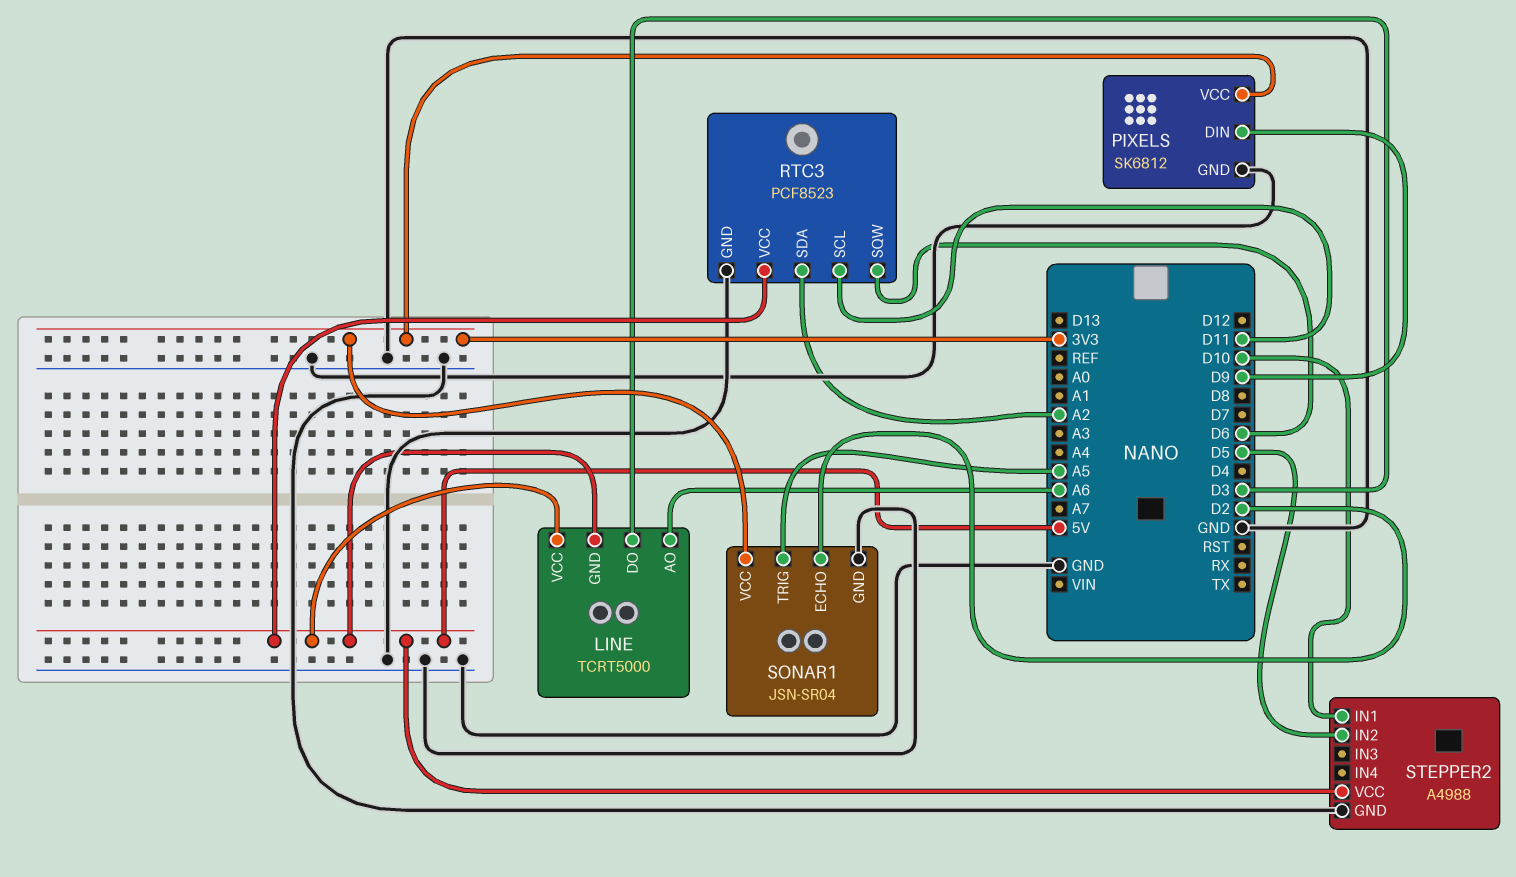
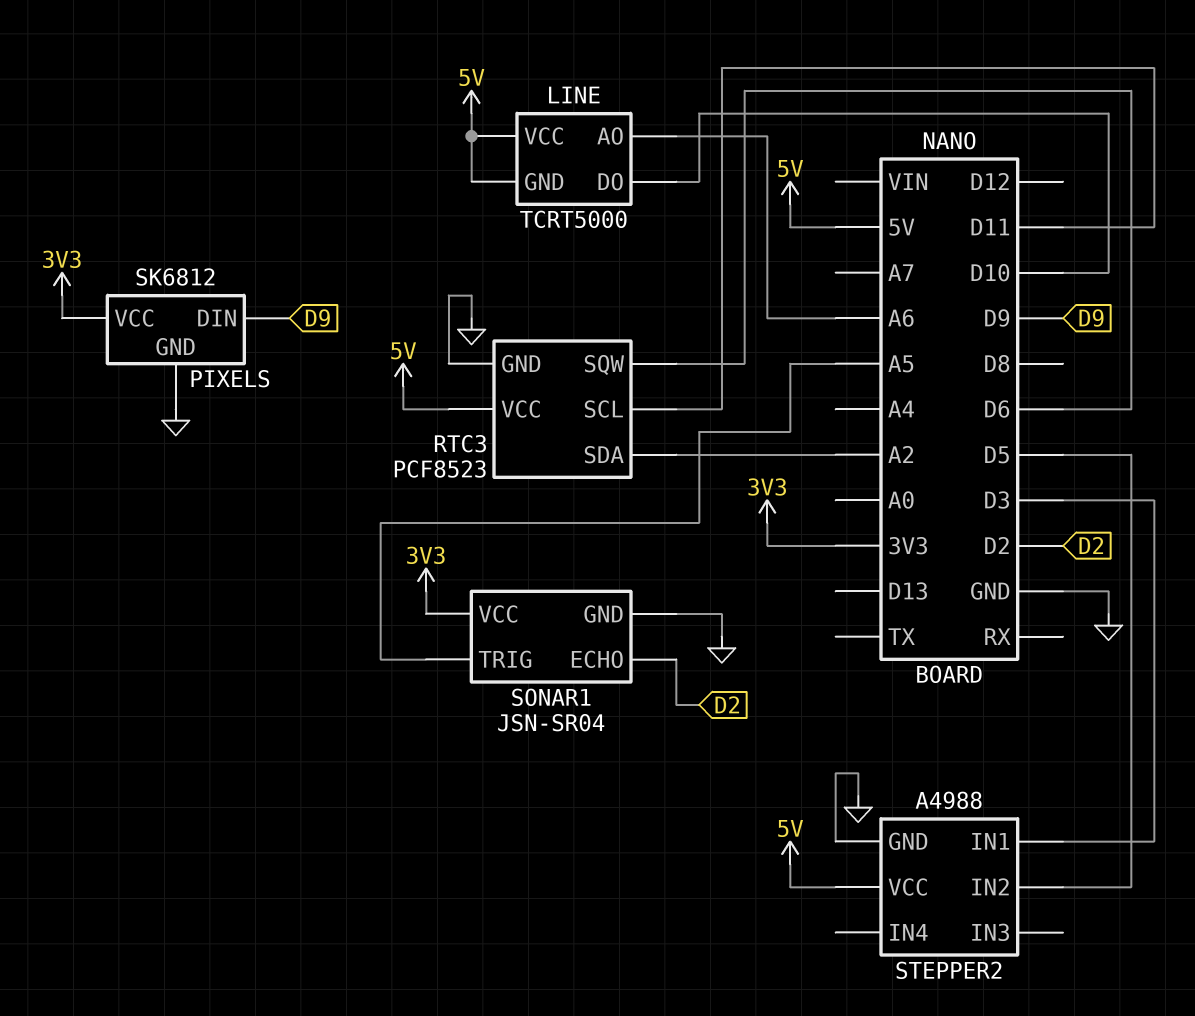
LINE pin DO: D3 -> D10
STEPPER2 pin IN1: D10 -> D3

